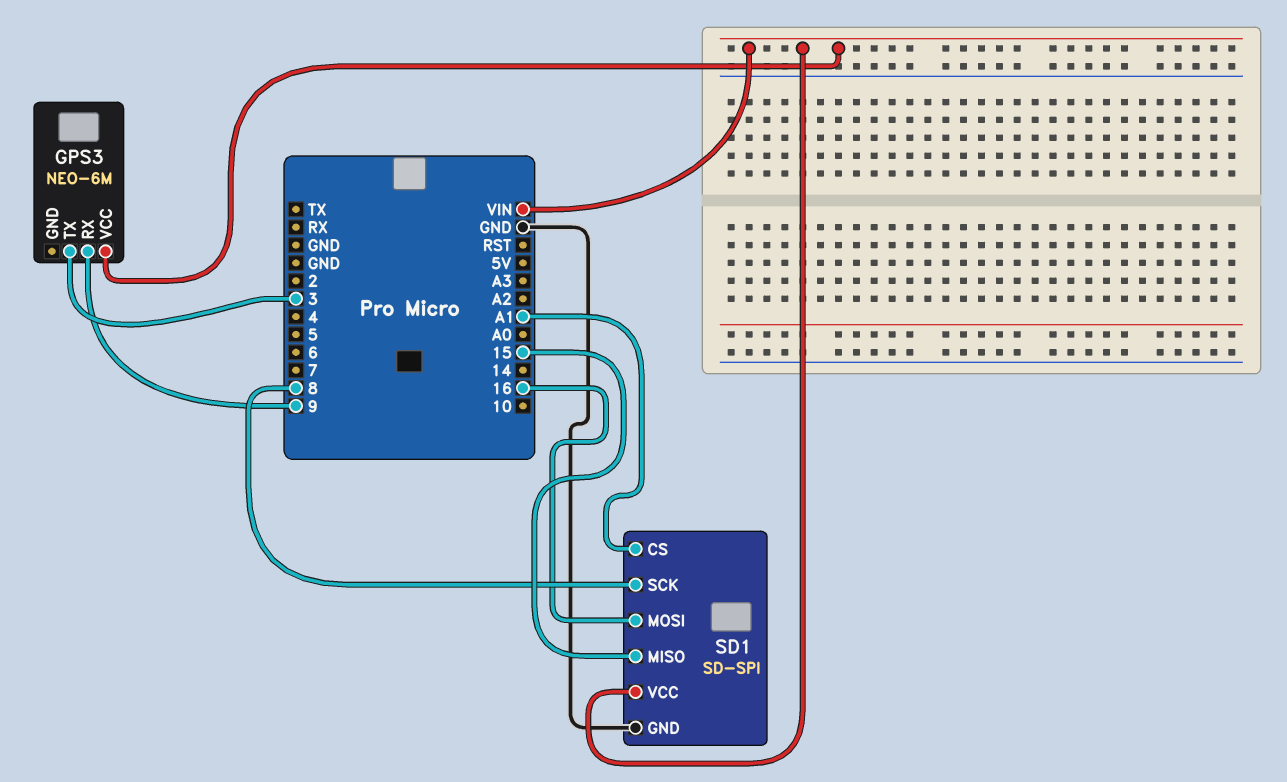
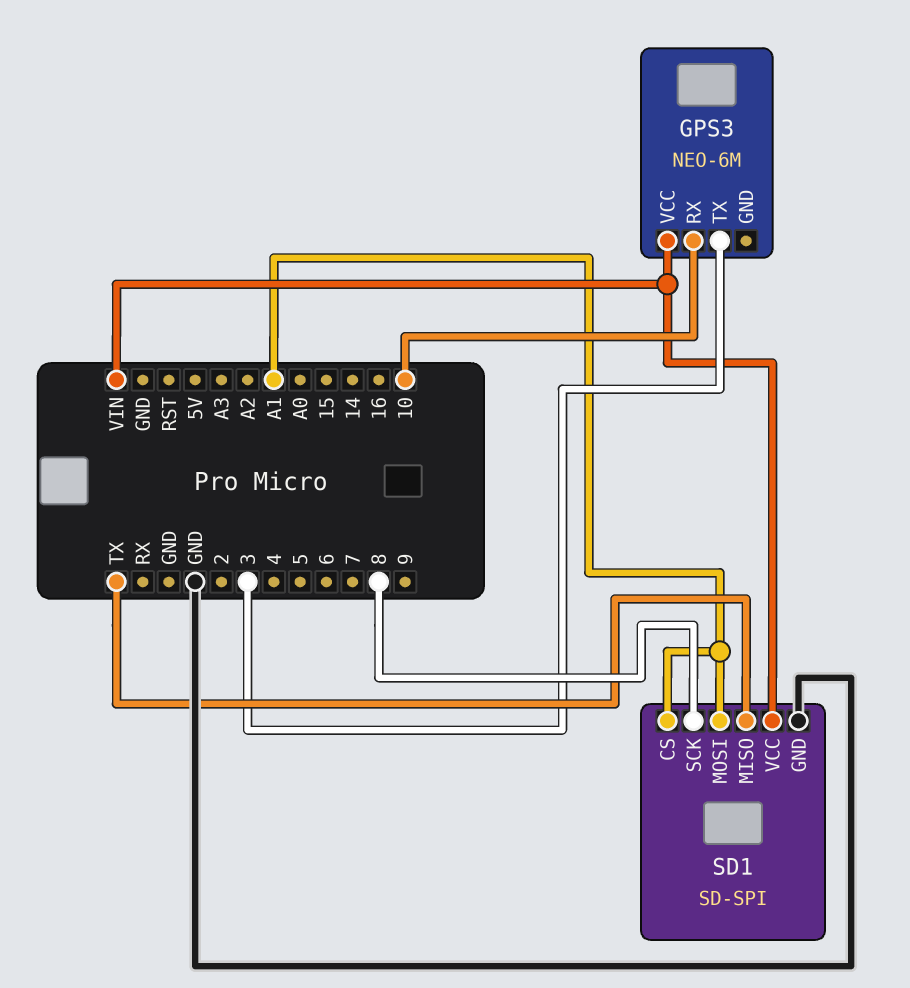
GPS3 pin RX: 9 -> 10
SD1 pin MISO: 15 -> TX
SD1 pin MOSI: 16 -> A1

